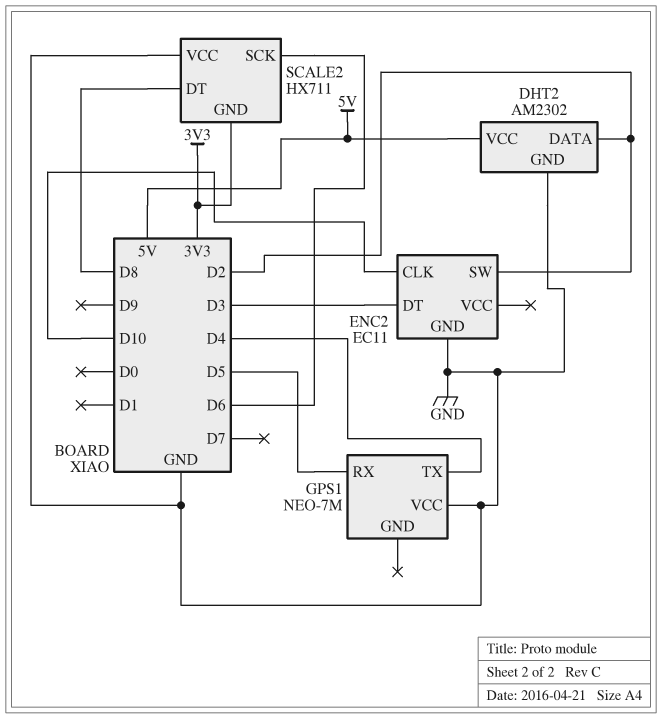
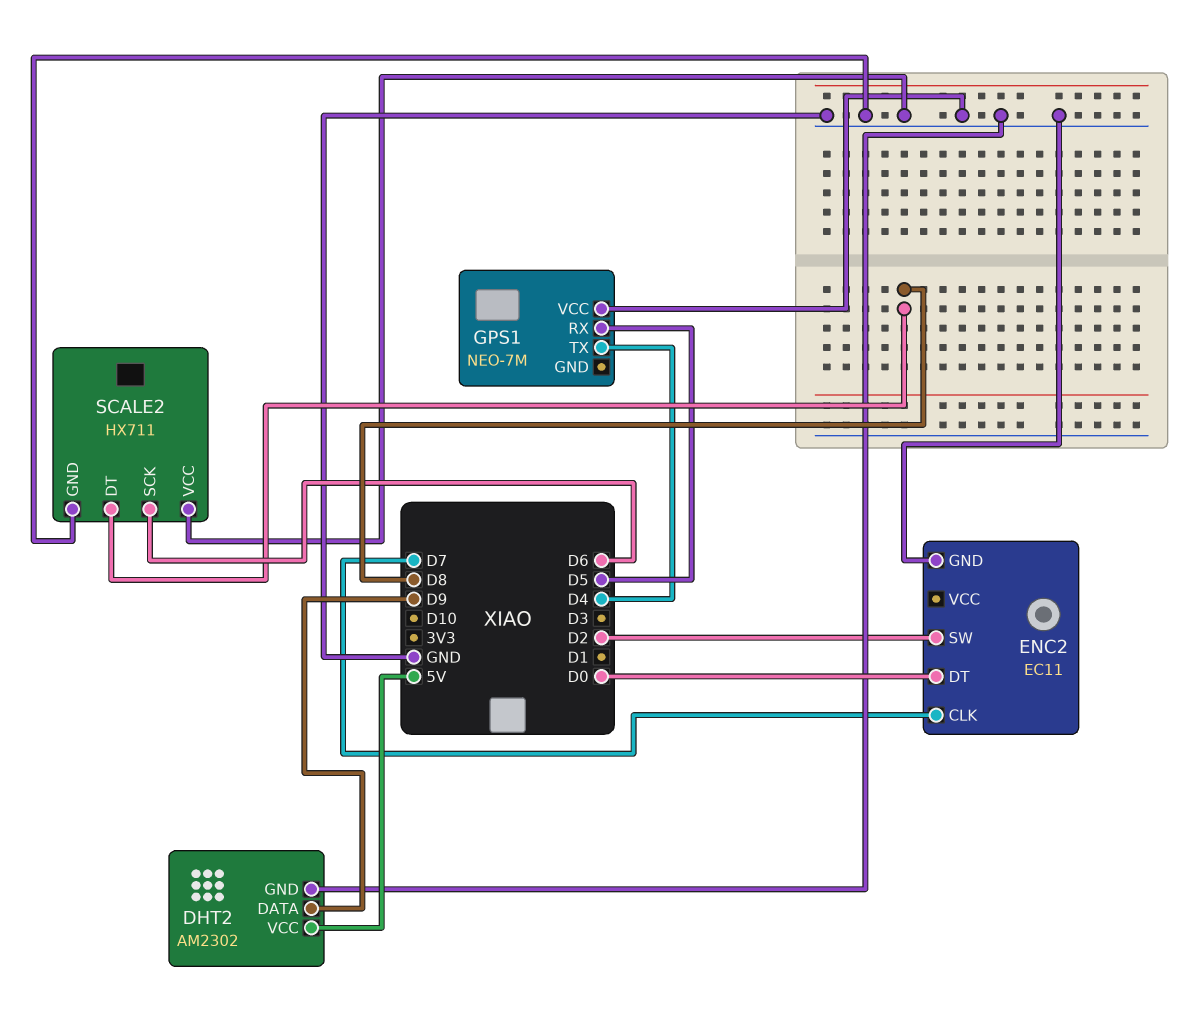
DHT2 pin DATA: D2 -> D9
ENC2 pin CLK: D10 -> D7
ENC2 pin DT: D3 -> D0
SCALE2 pin GND: 3V3 -> GND

